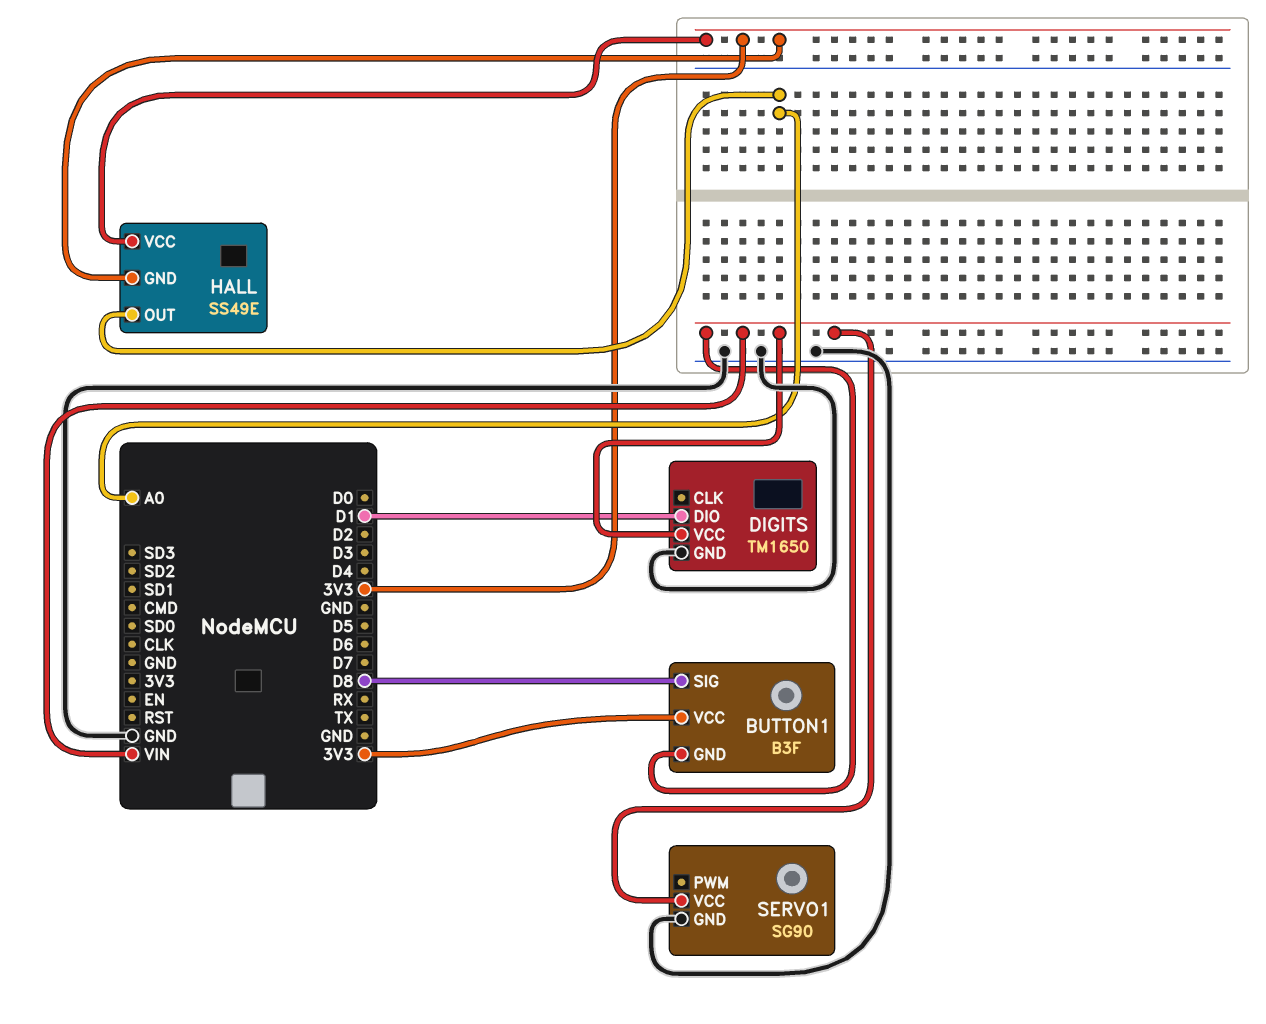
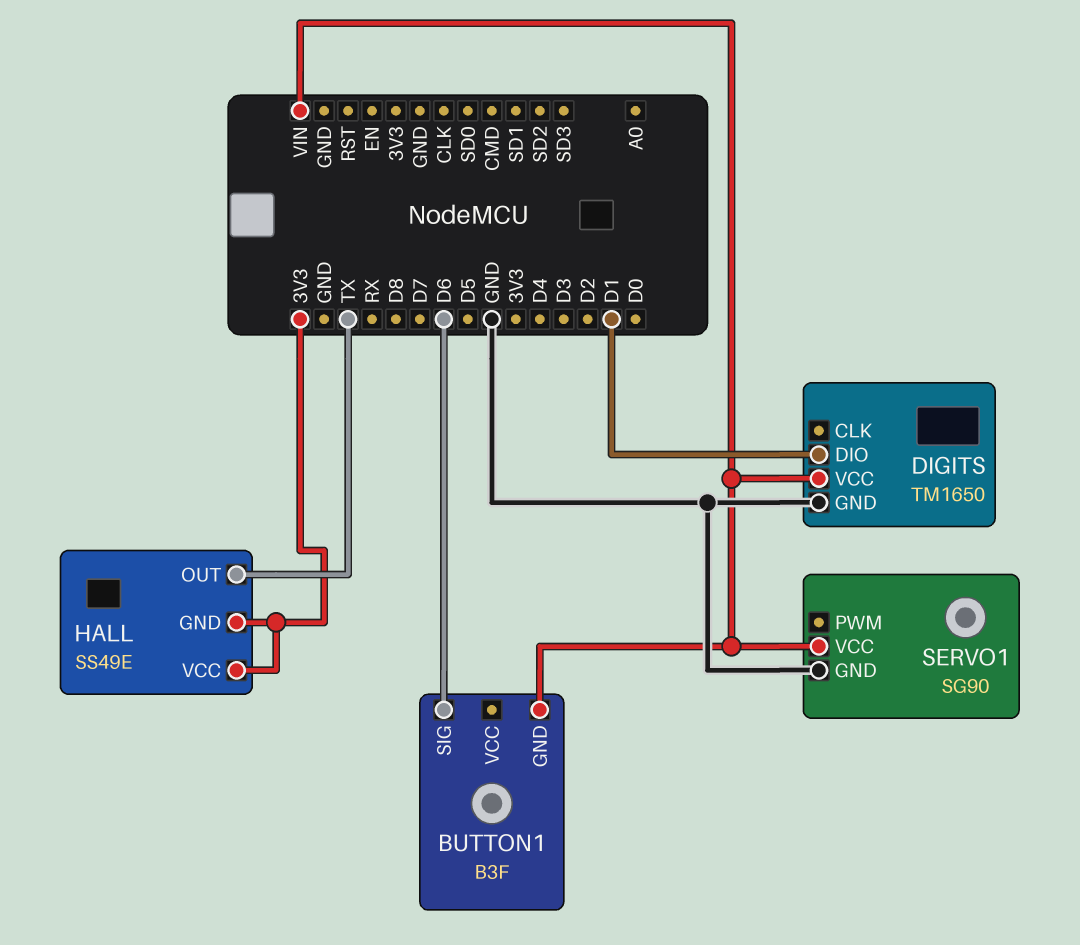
BUTTON1 pin SIG: D8 -> D6
BUTTON1 pin VCC: 3V3 -> none
HALL pin OUT: A0 -> TX

